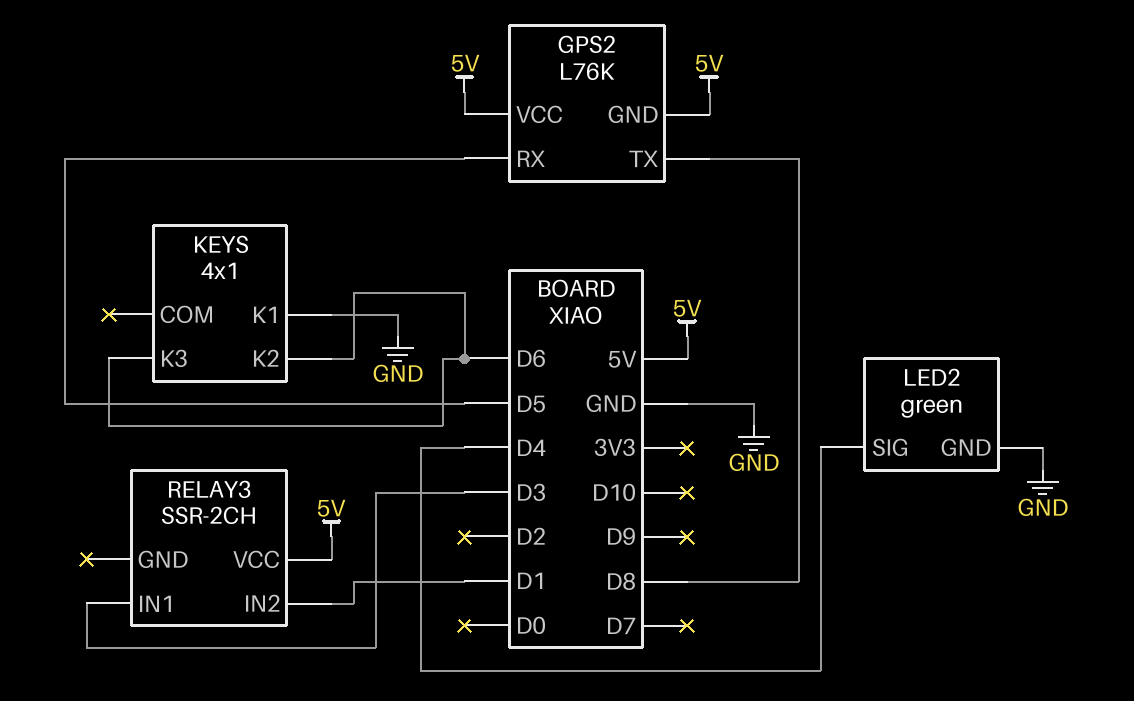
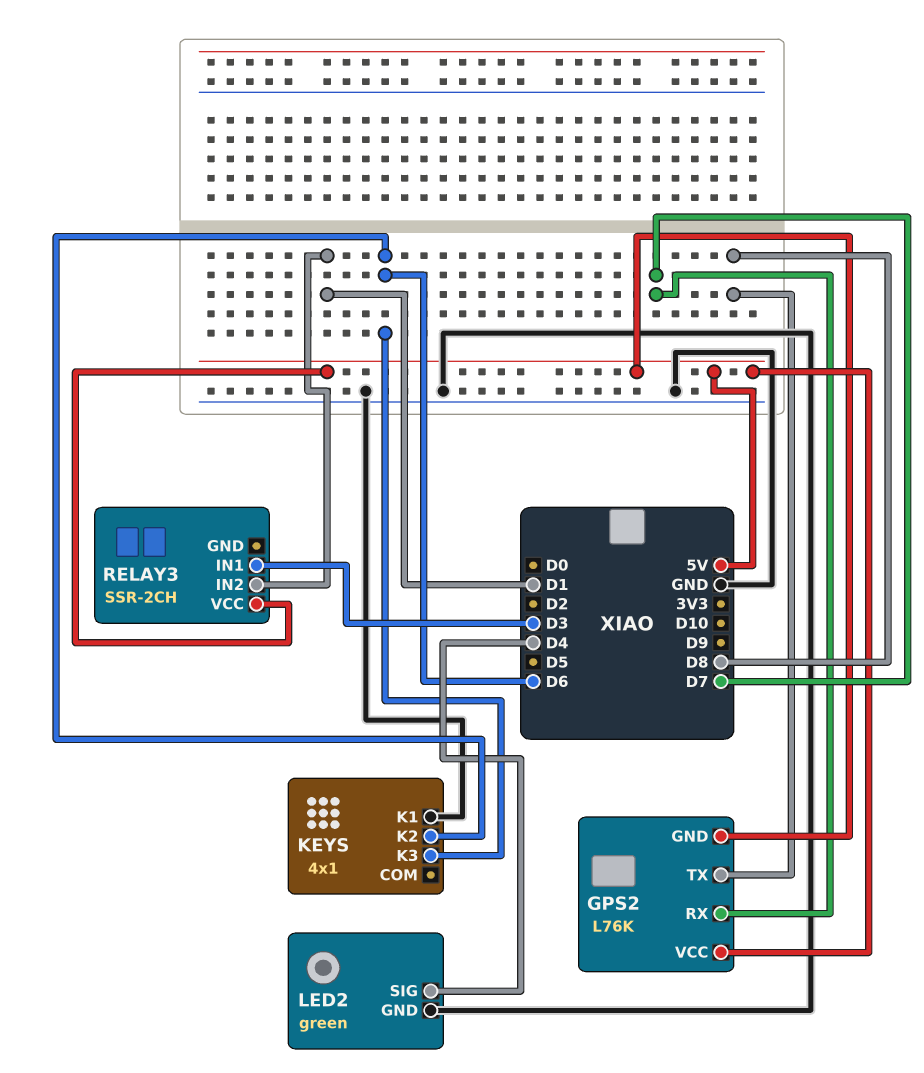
GPS2 pin RX: D5 -> D7

